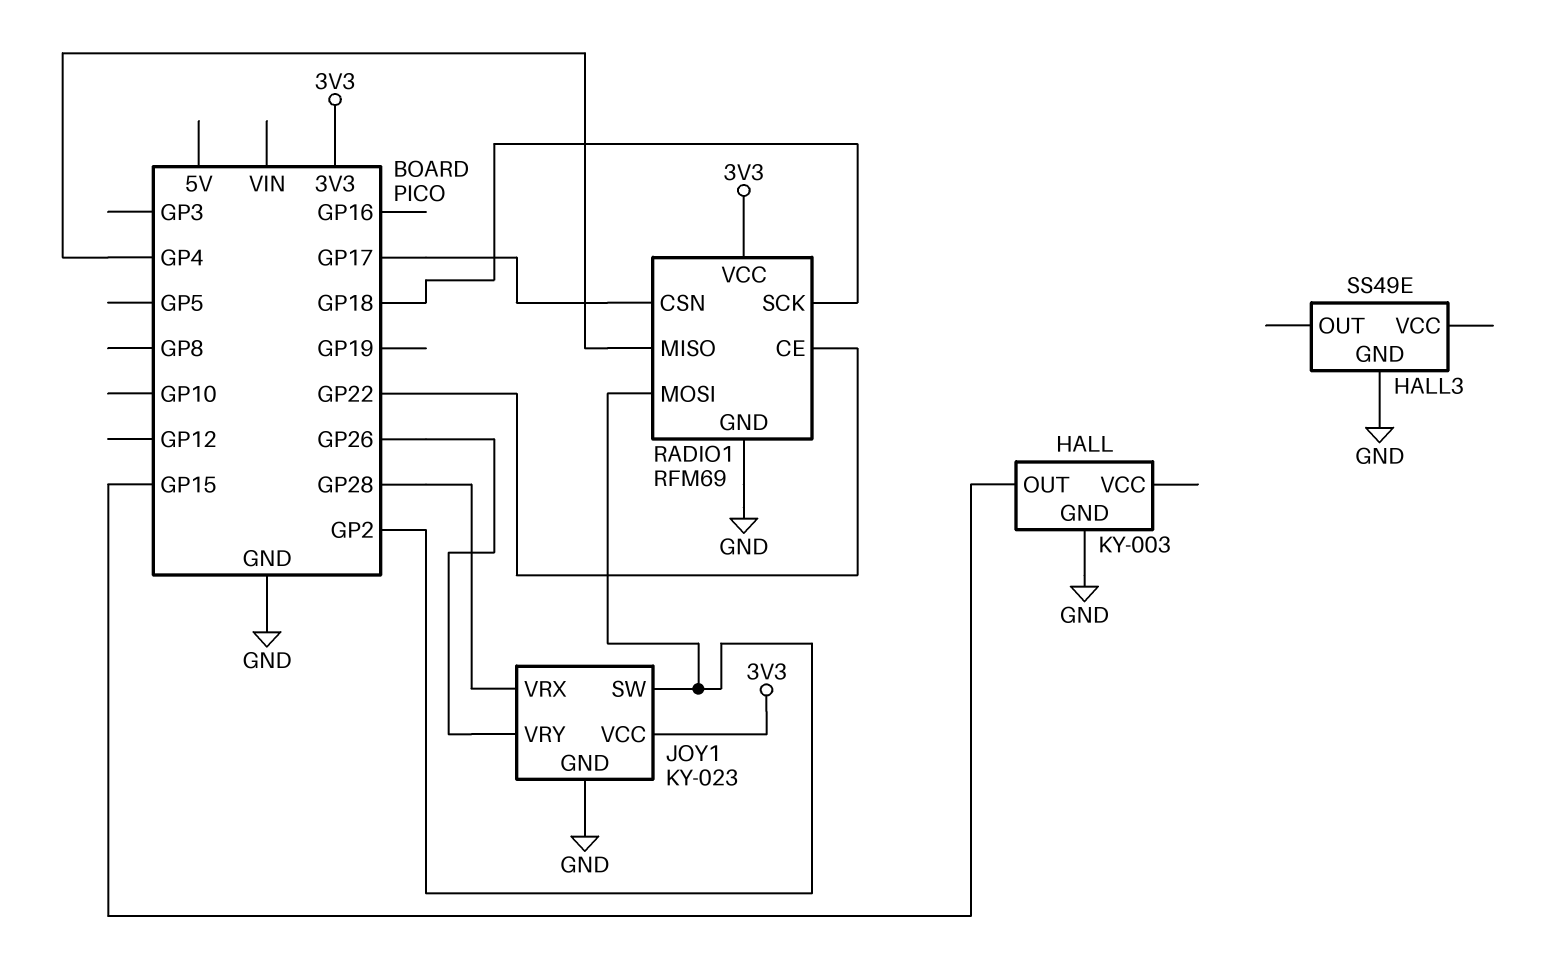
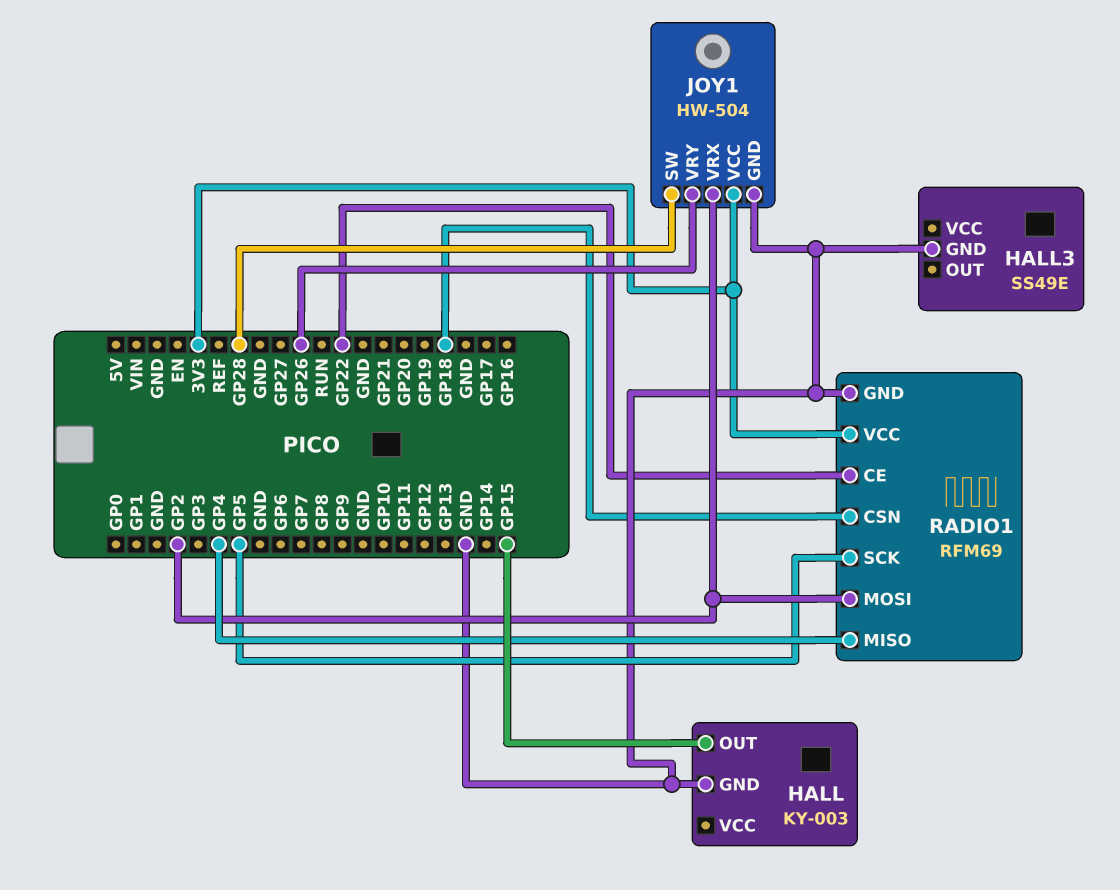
JOY1: KY-023 -> HW-504
JOY1 pin SW: GP2 -> GP28
JOY1 pin VRX: GP28 -> GP2
RADIO1 pin CSN: GP17 -> GP18
RADIO1 pin SCK: GP18 -> GP5

